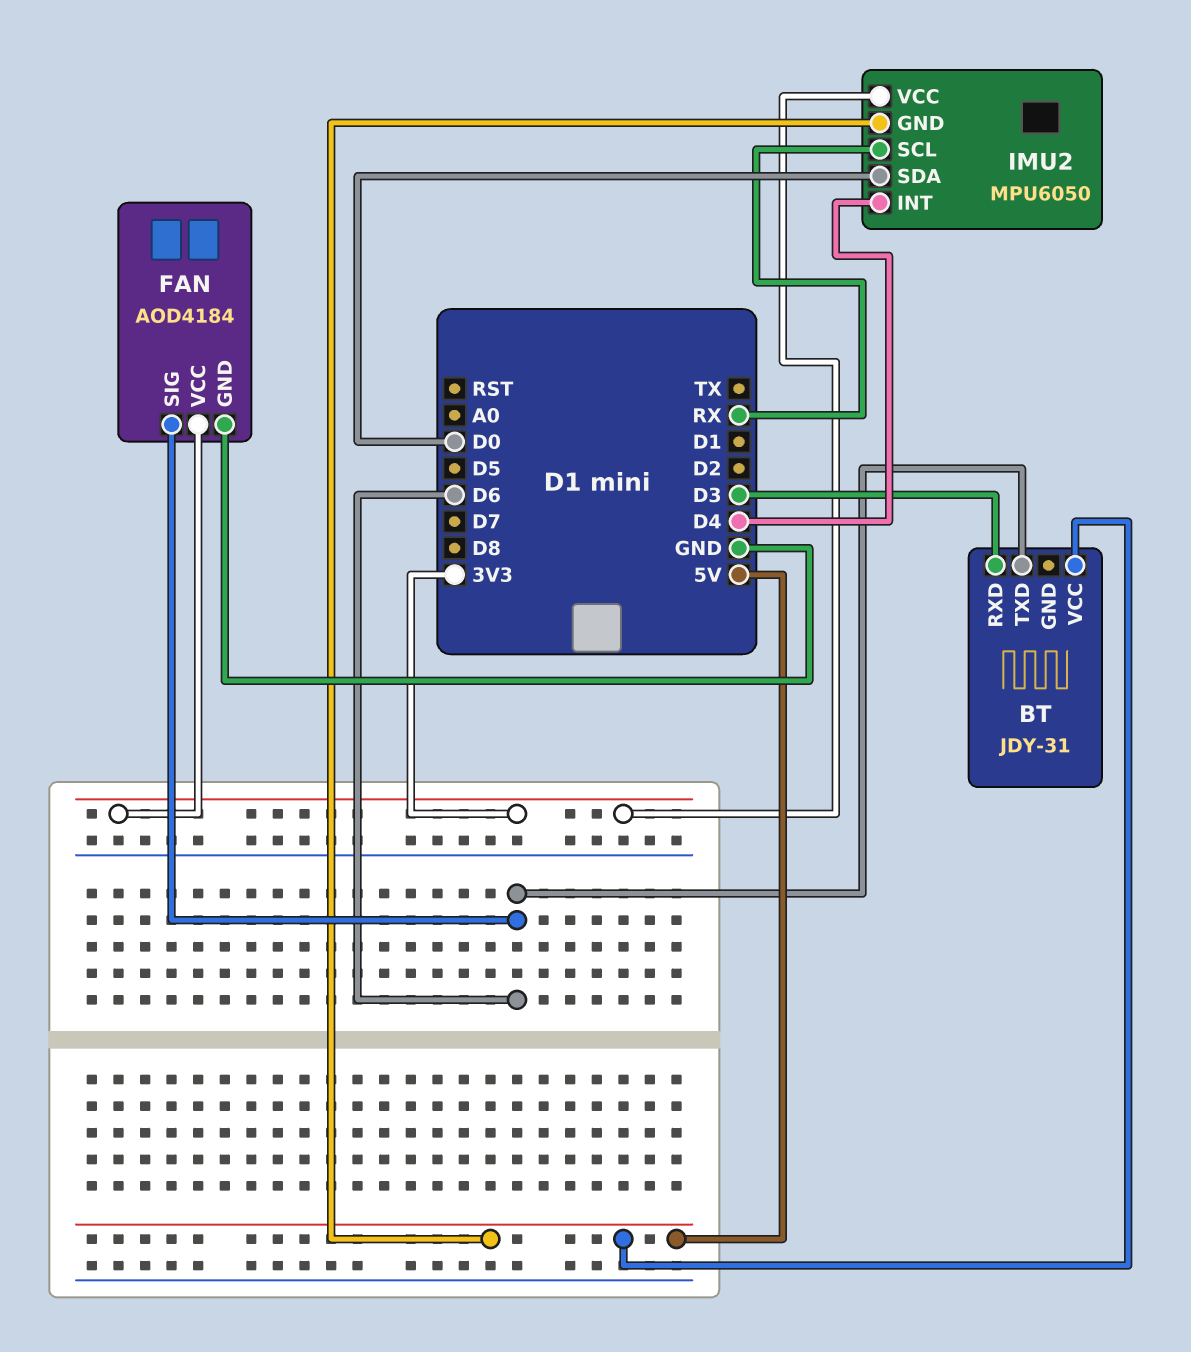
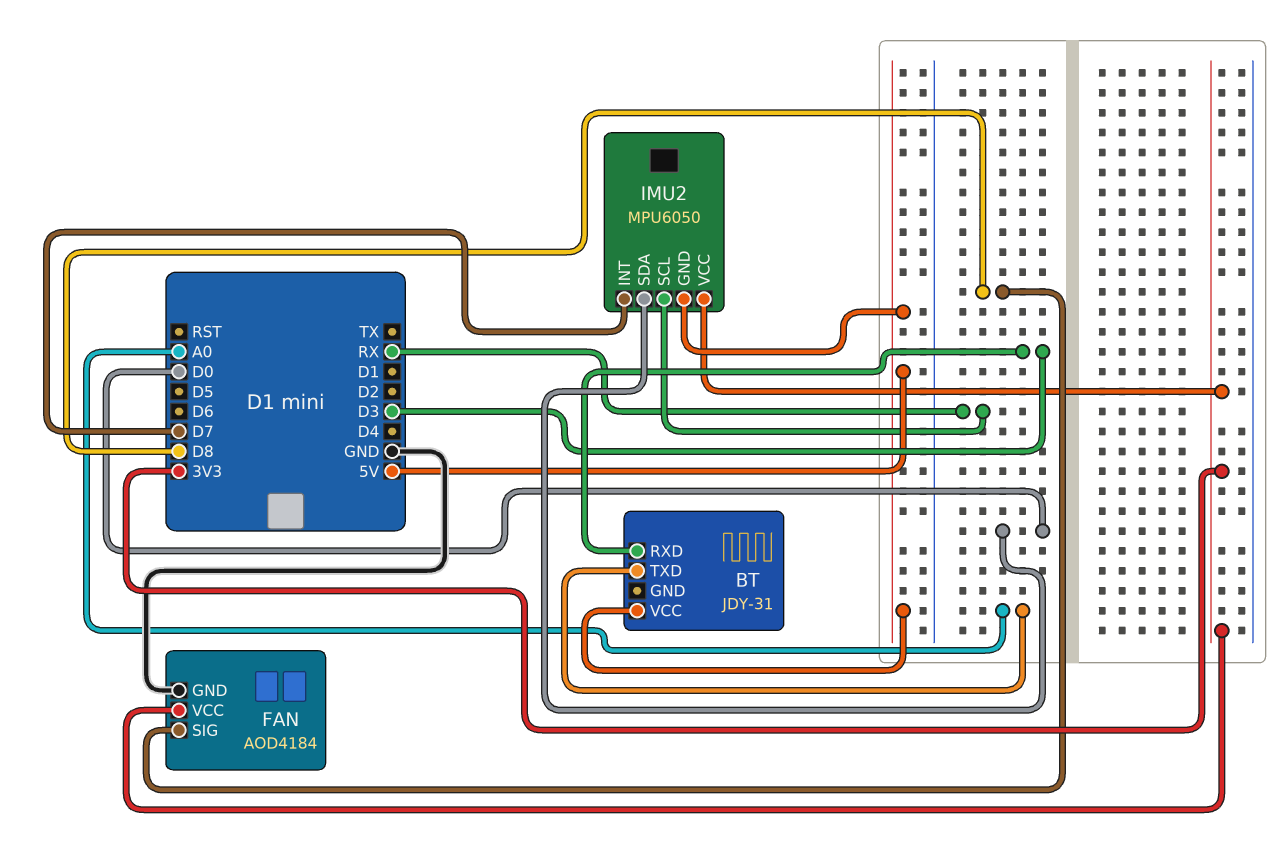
BT pin TXD: D6 -> A0
FAN pin SIG: D6 -> D8
IMU2 pin INT: D4 -> D7

